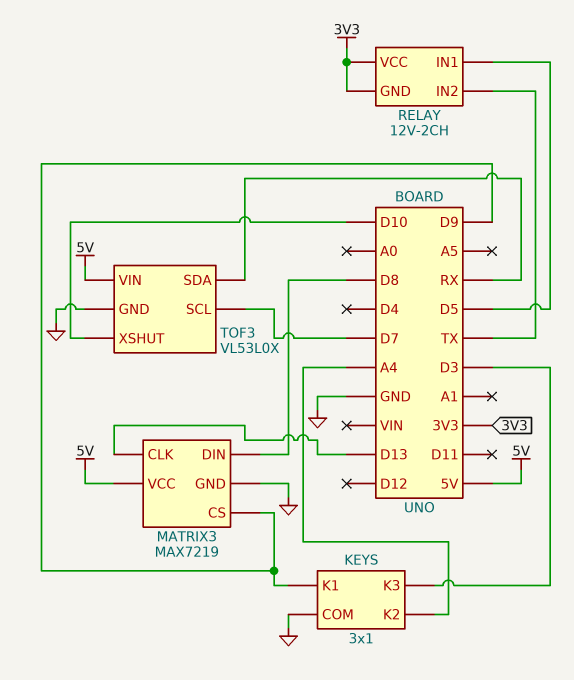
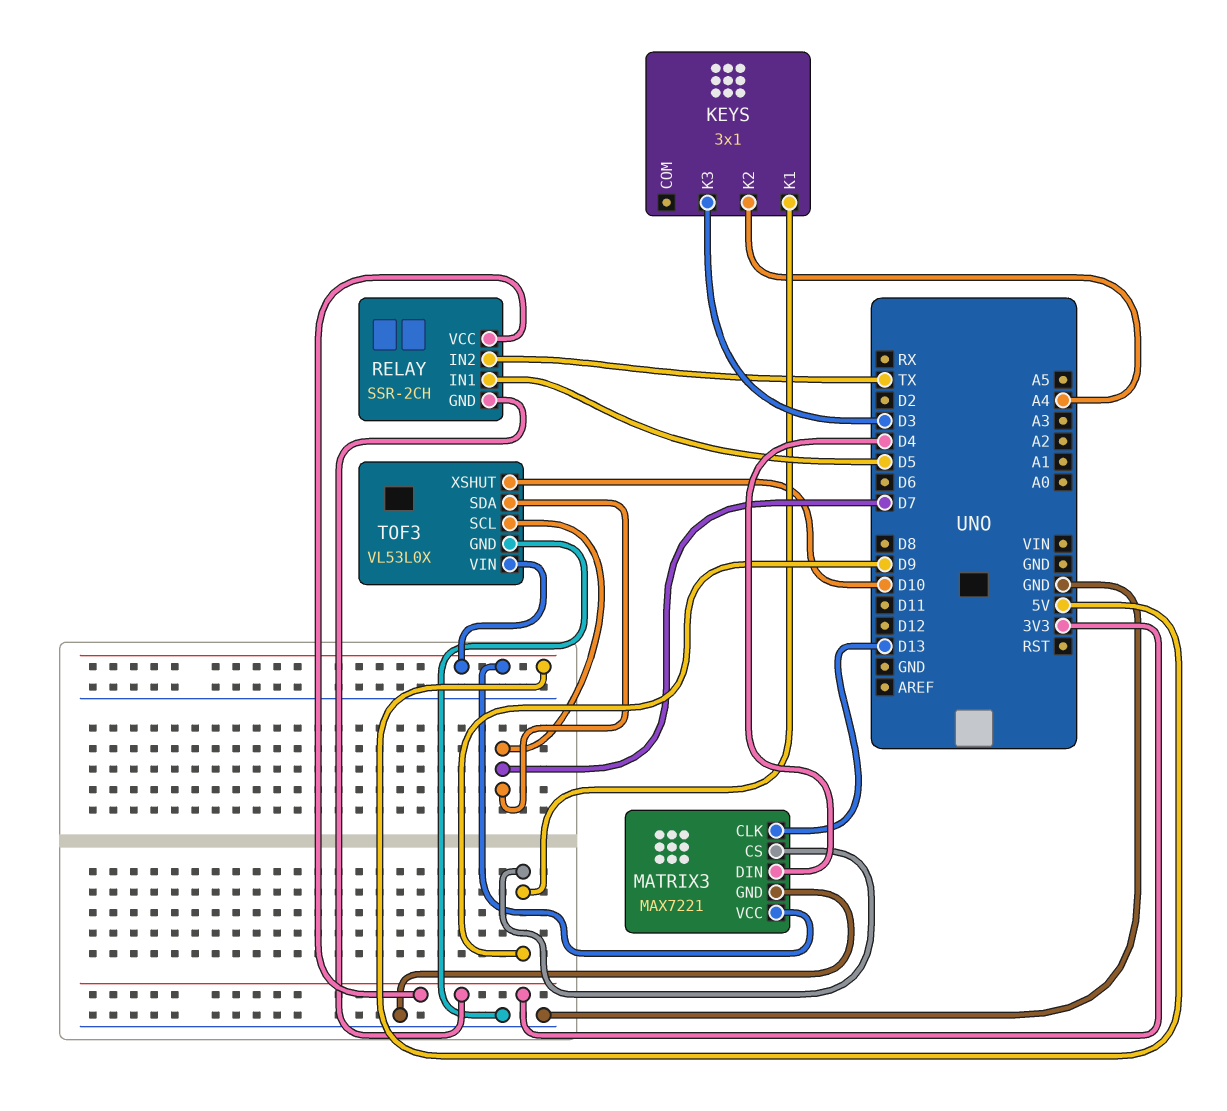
KEYS pin COM: GND -> none
MATRIX3: MAX7219 -> MAX7221
MATRIX3 pin DIN: D8 -> D4
RELAY: 12V-2CH -> SSR-2CH
TOF3 pin SDA: RX -> D7

